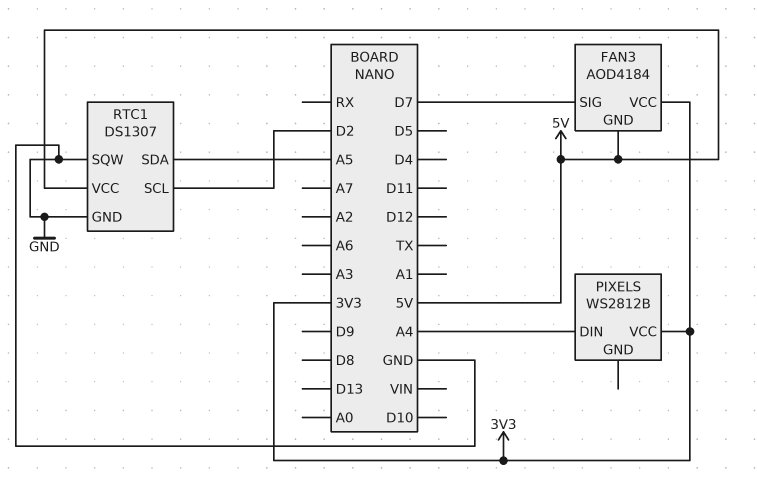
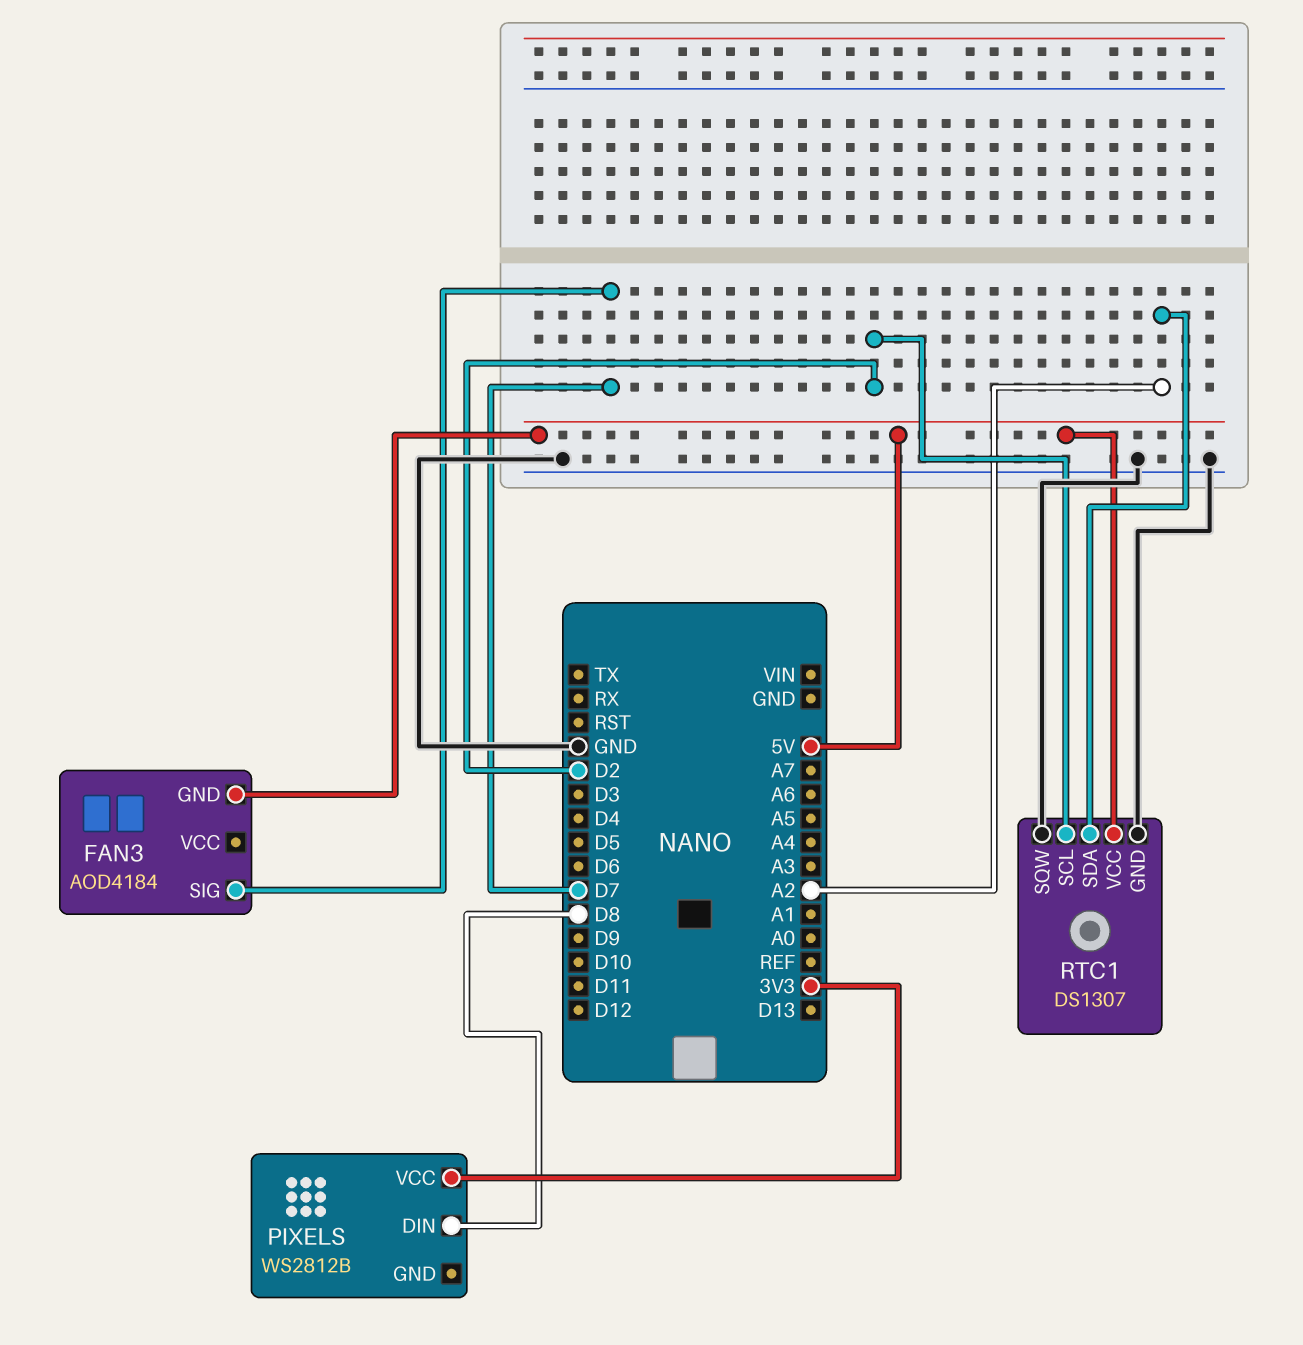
FAN3 pin VCC: 3V3 -> none
PIXELS pin DIN: A4 -> D8
RTC1 pin SDA: A5 -> A2

